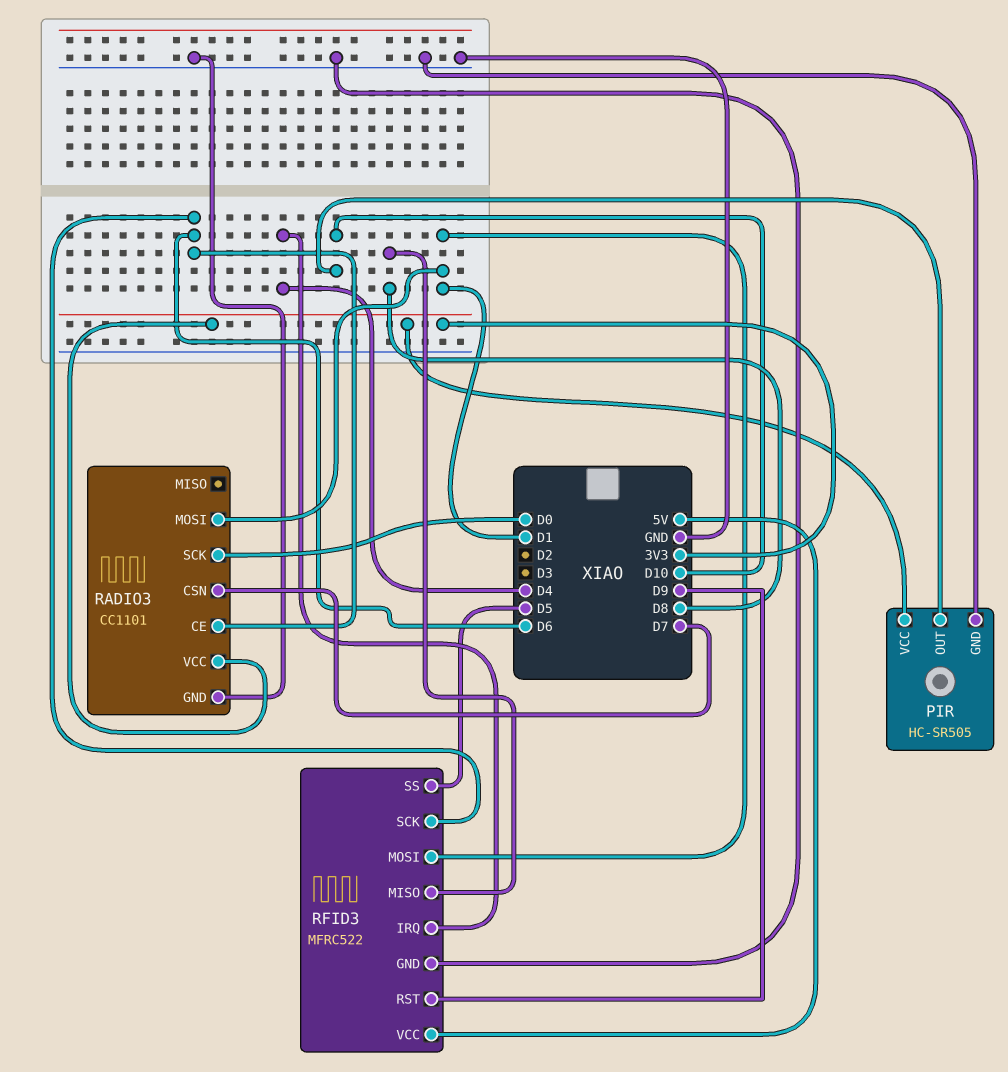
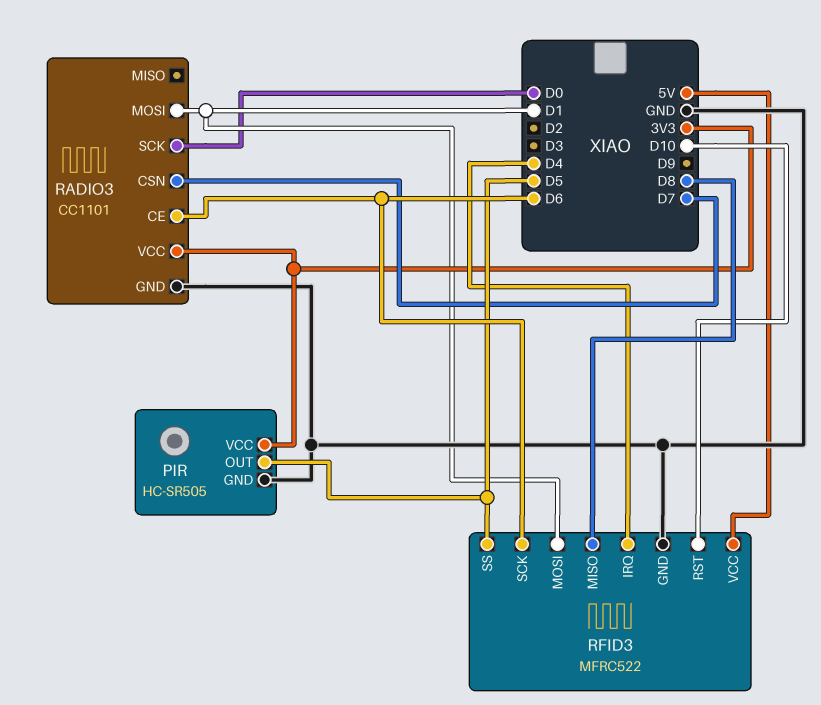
PIR pin OUT: D10 -> D5
RFID3 pin RST: D9 -> D10

